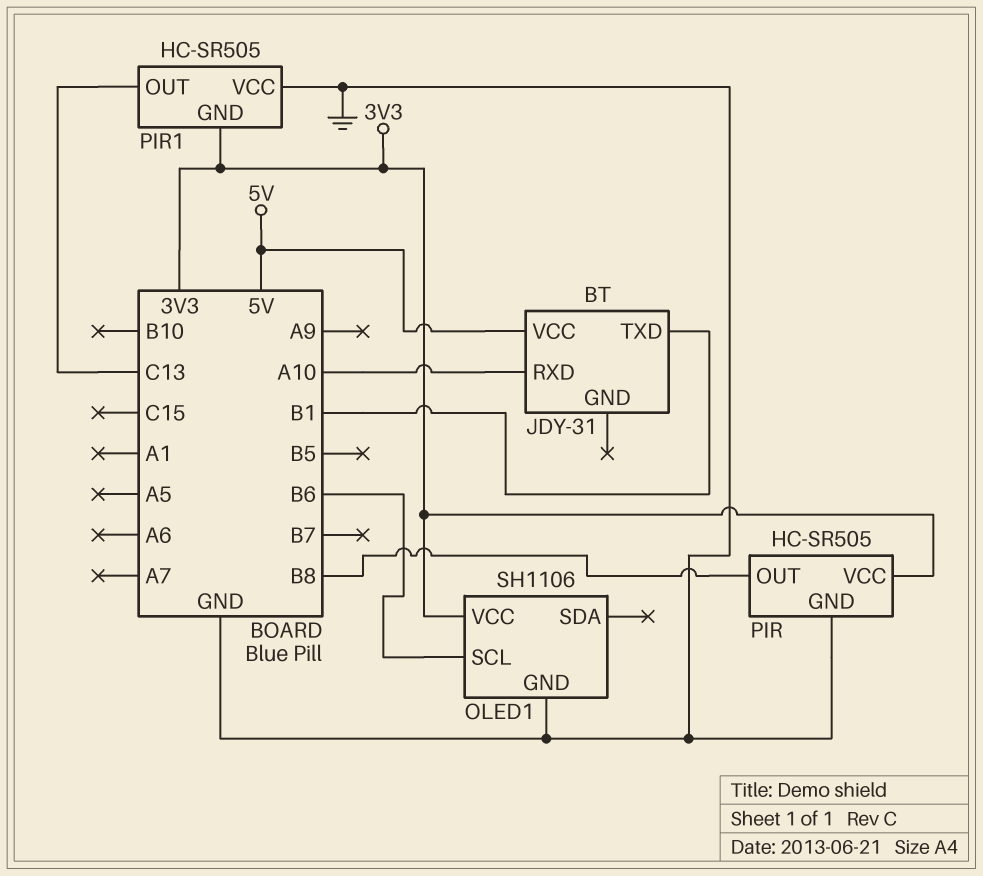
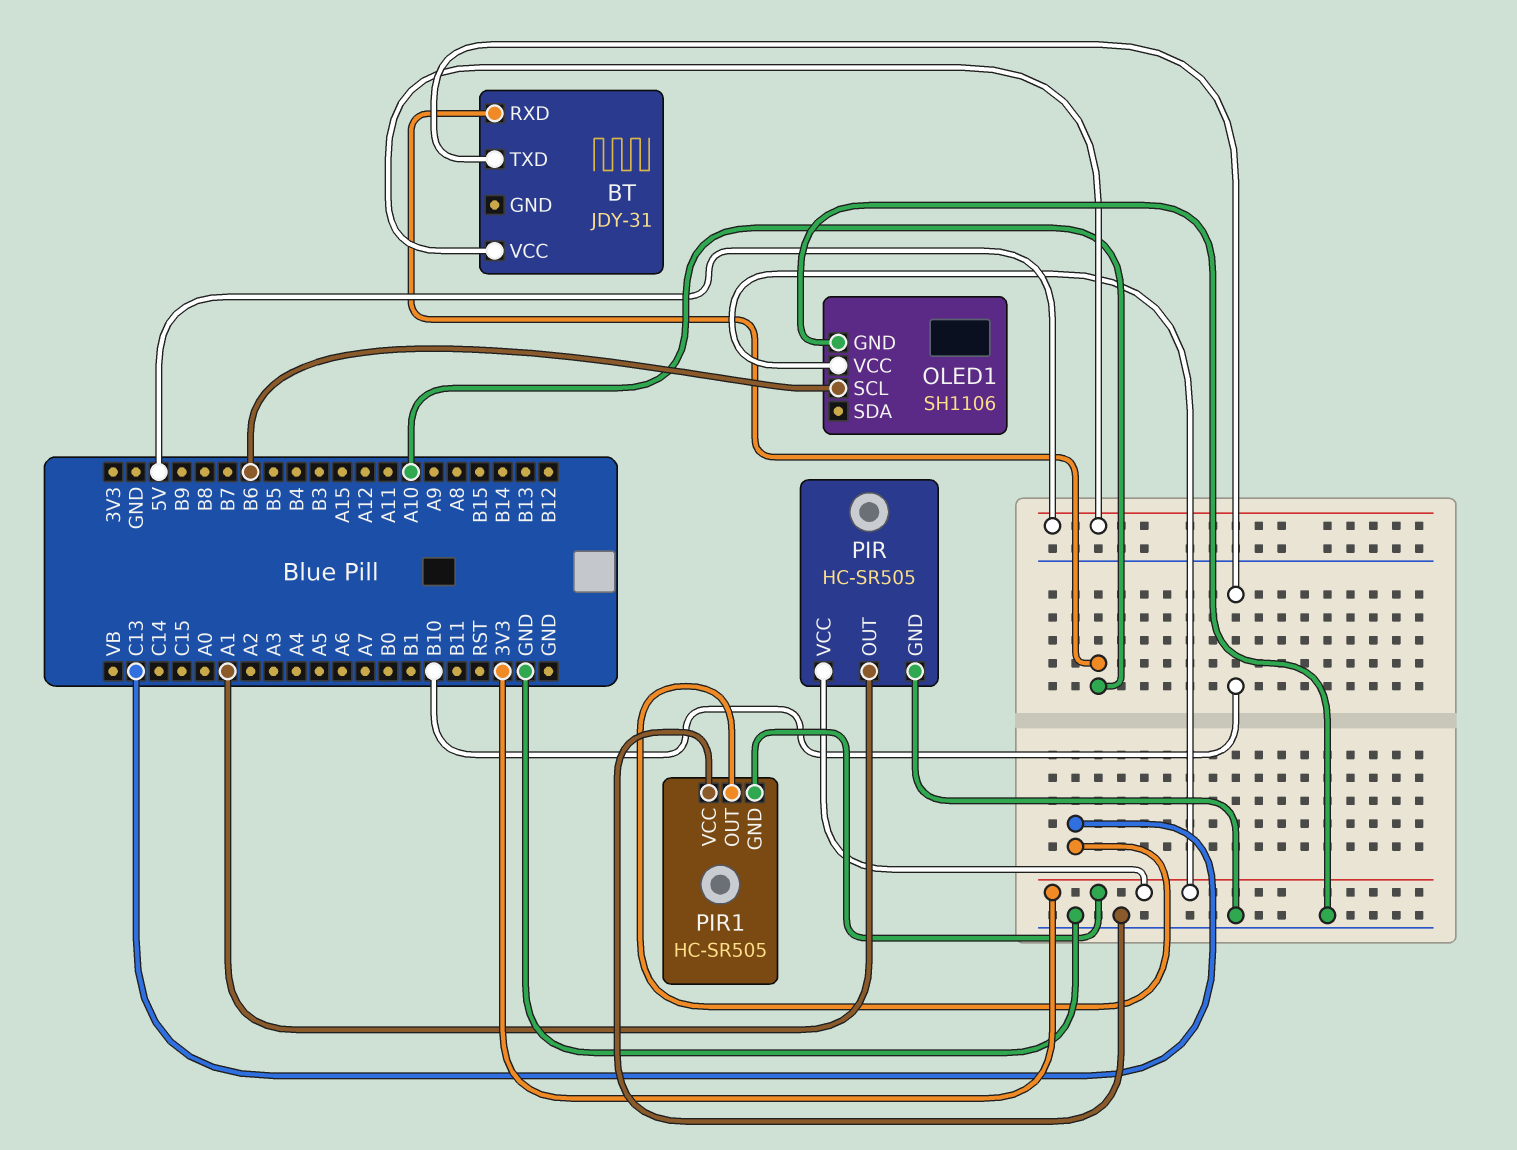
BT pin TXD: B1 -> B10
PIR pin OUT: B8 -> A1

